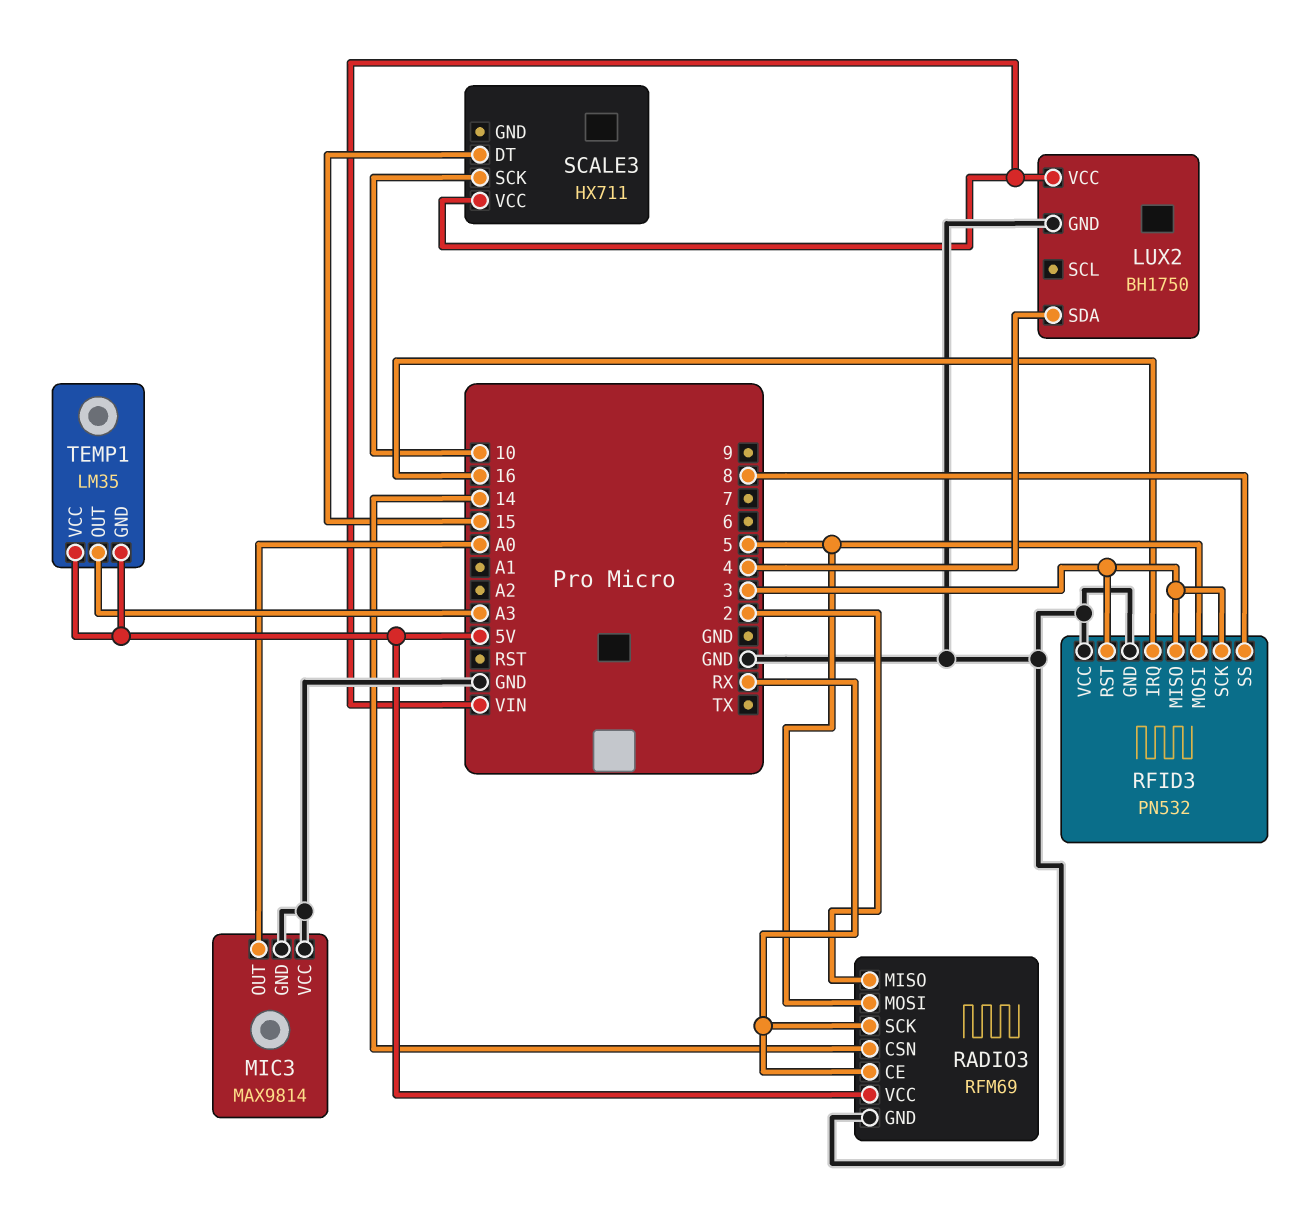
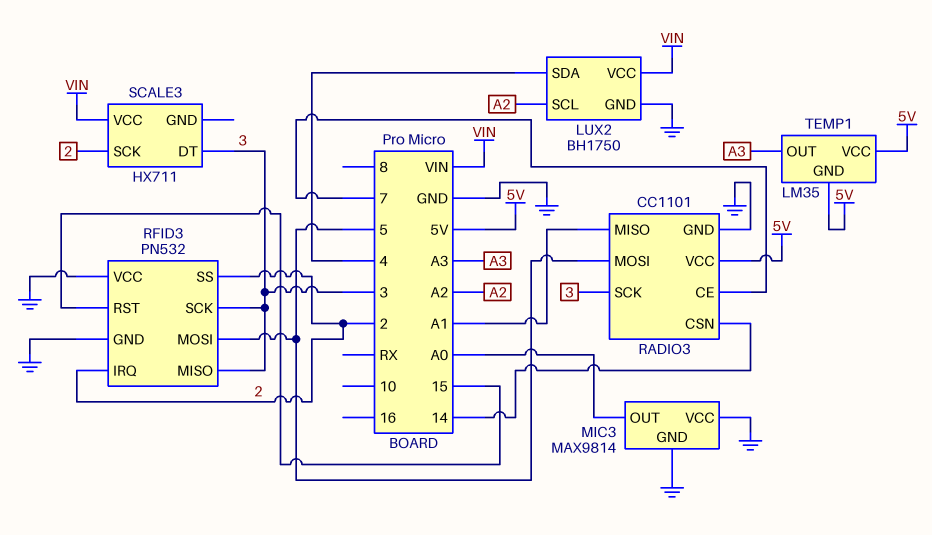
LUX2 pin SCL: none -> A2
RADIO3: RFM69 -> CC1101
RADIO3 pin CE: RX -> 7
RADIO3 pin MISO: 2 -> A1
RADIO3 pin SCK: RX -> 3
RFID3 pin IRQ: 16 -> 2
RFID3 pin RST: 3 -> 15
RFID3 pin SS: 8 -> 2
SCALE3 pin DT: 15 -> 3
SCALE3 pin SCK: 10 -> 2

